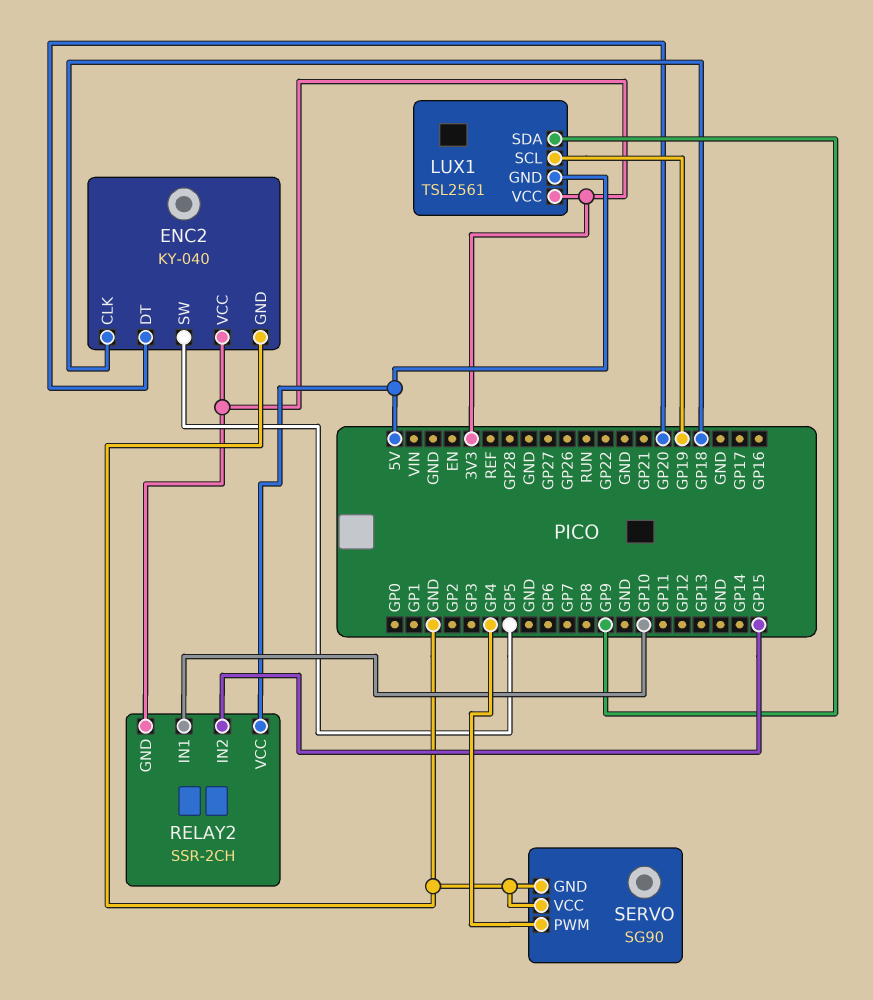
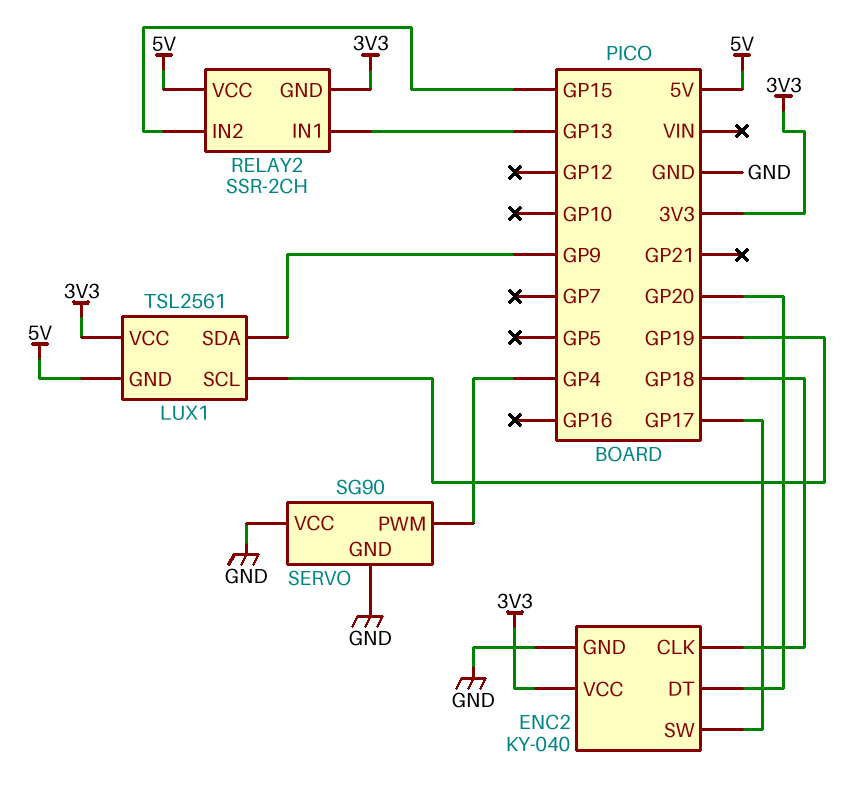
ENC2 pin SW: GP5 -> GP17
RELAY2 pin IN1: GP10 -> GP13

